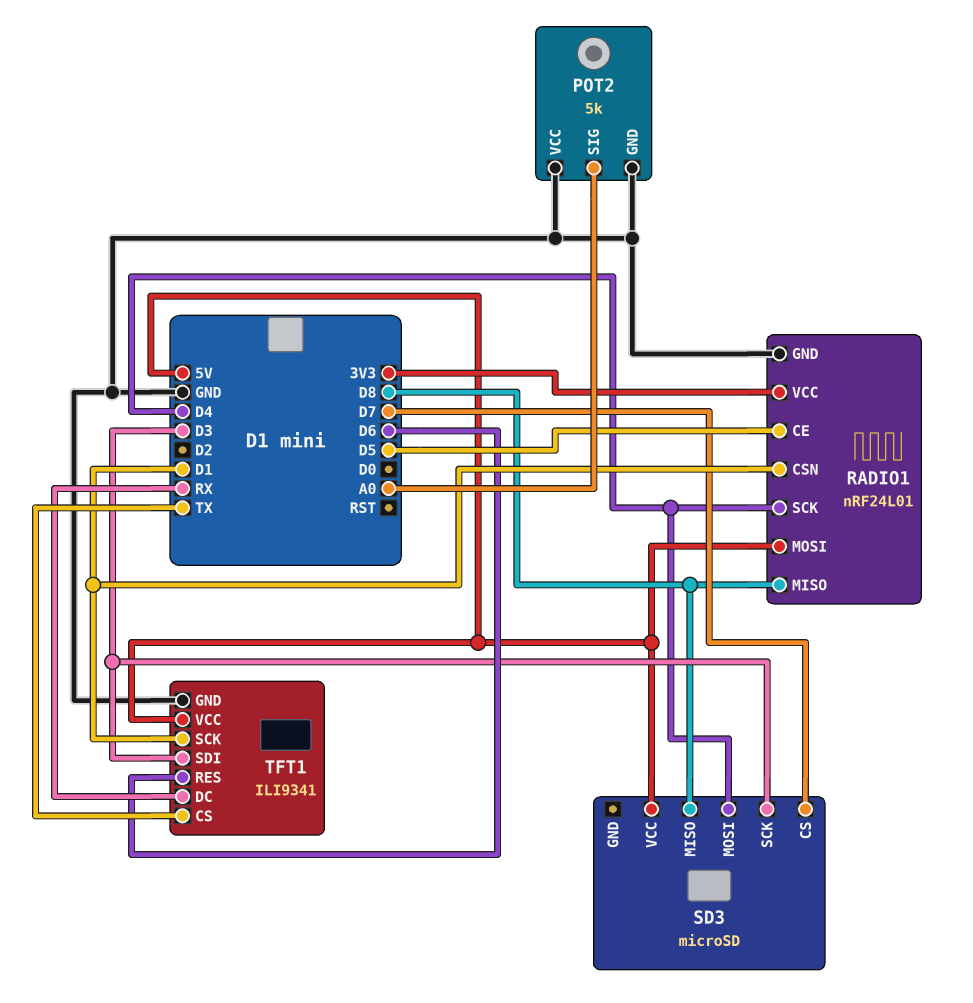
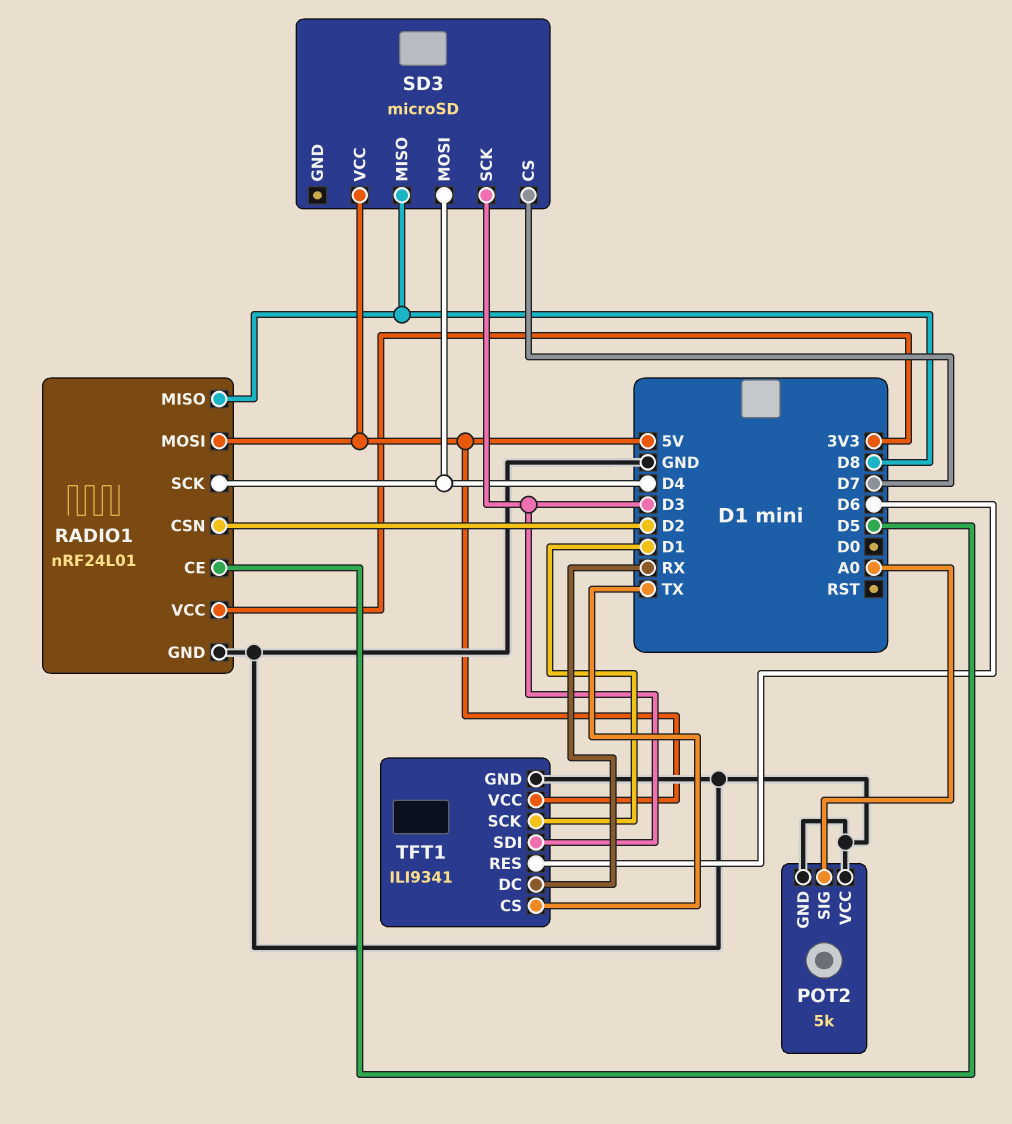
RADIO1 pin CSN: D1 -> D2

